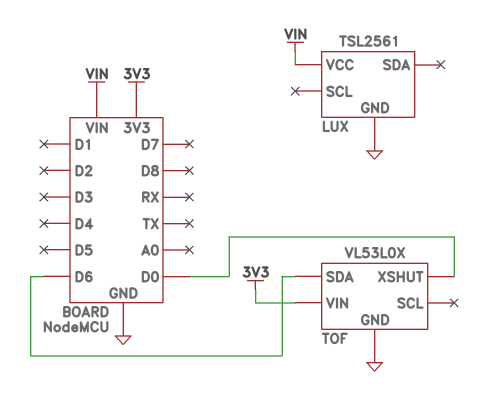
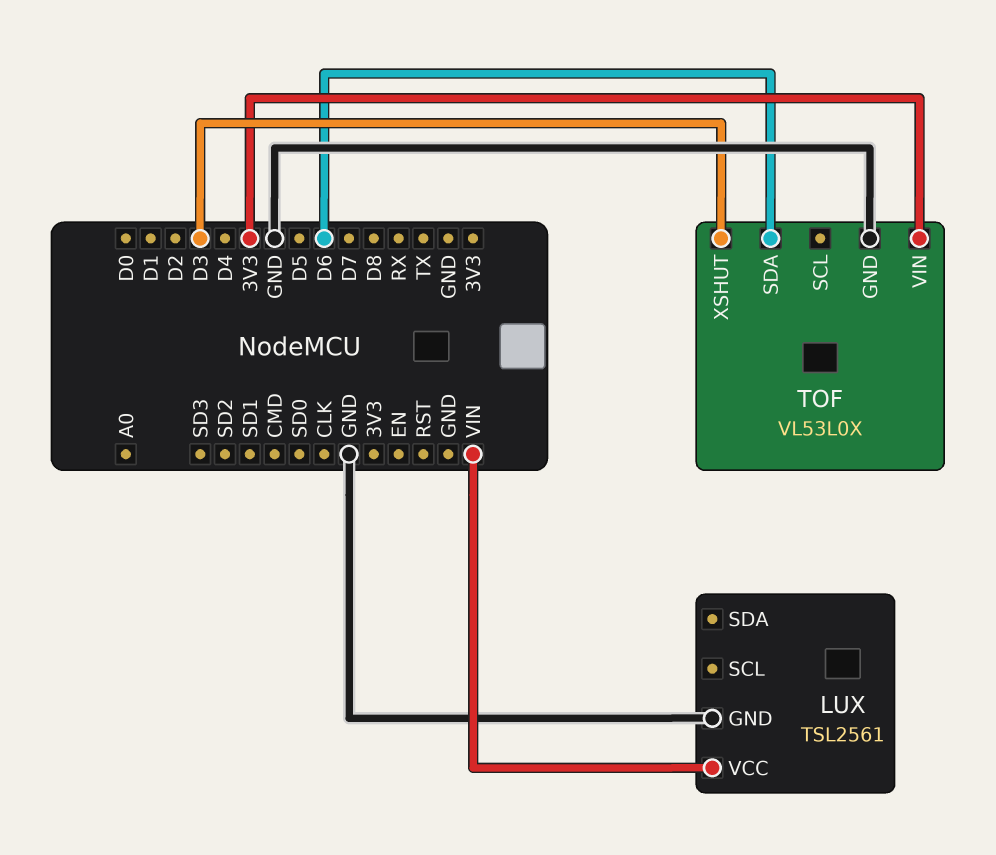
TOF pin XSHUT: D0 -> D3

